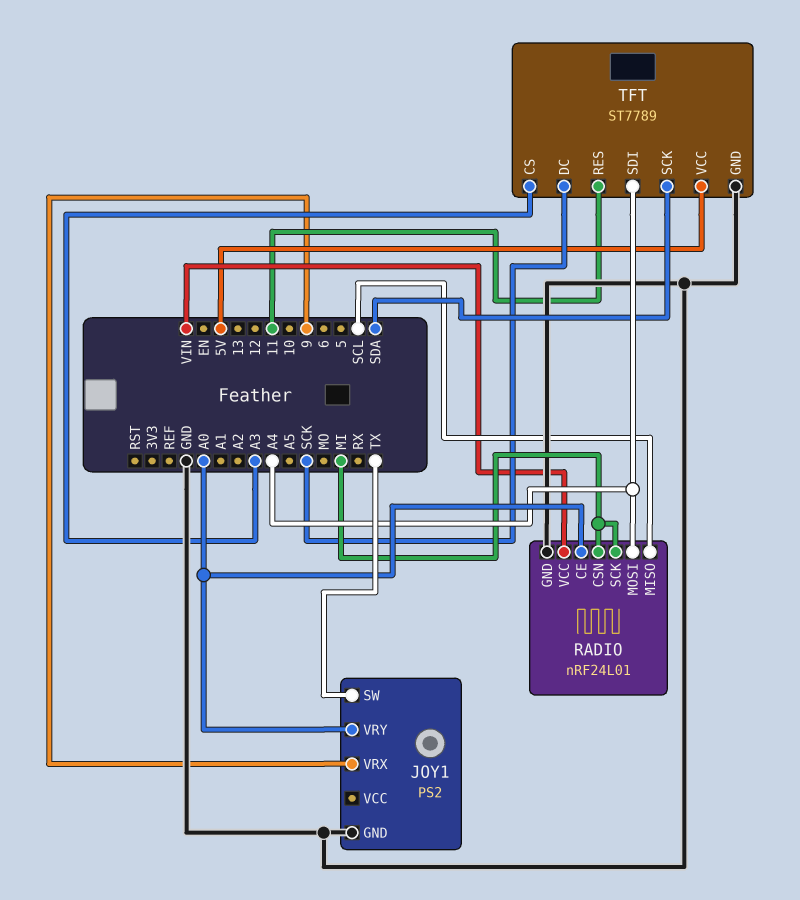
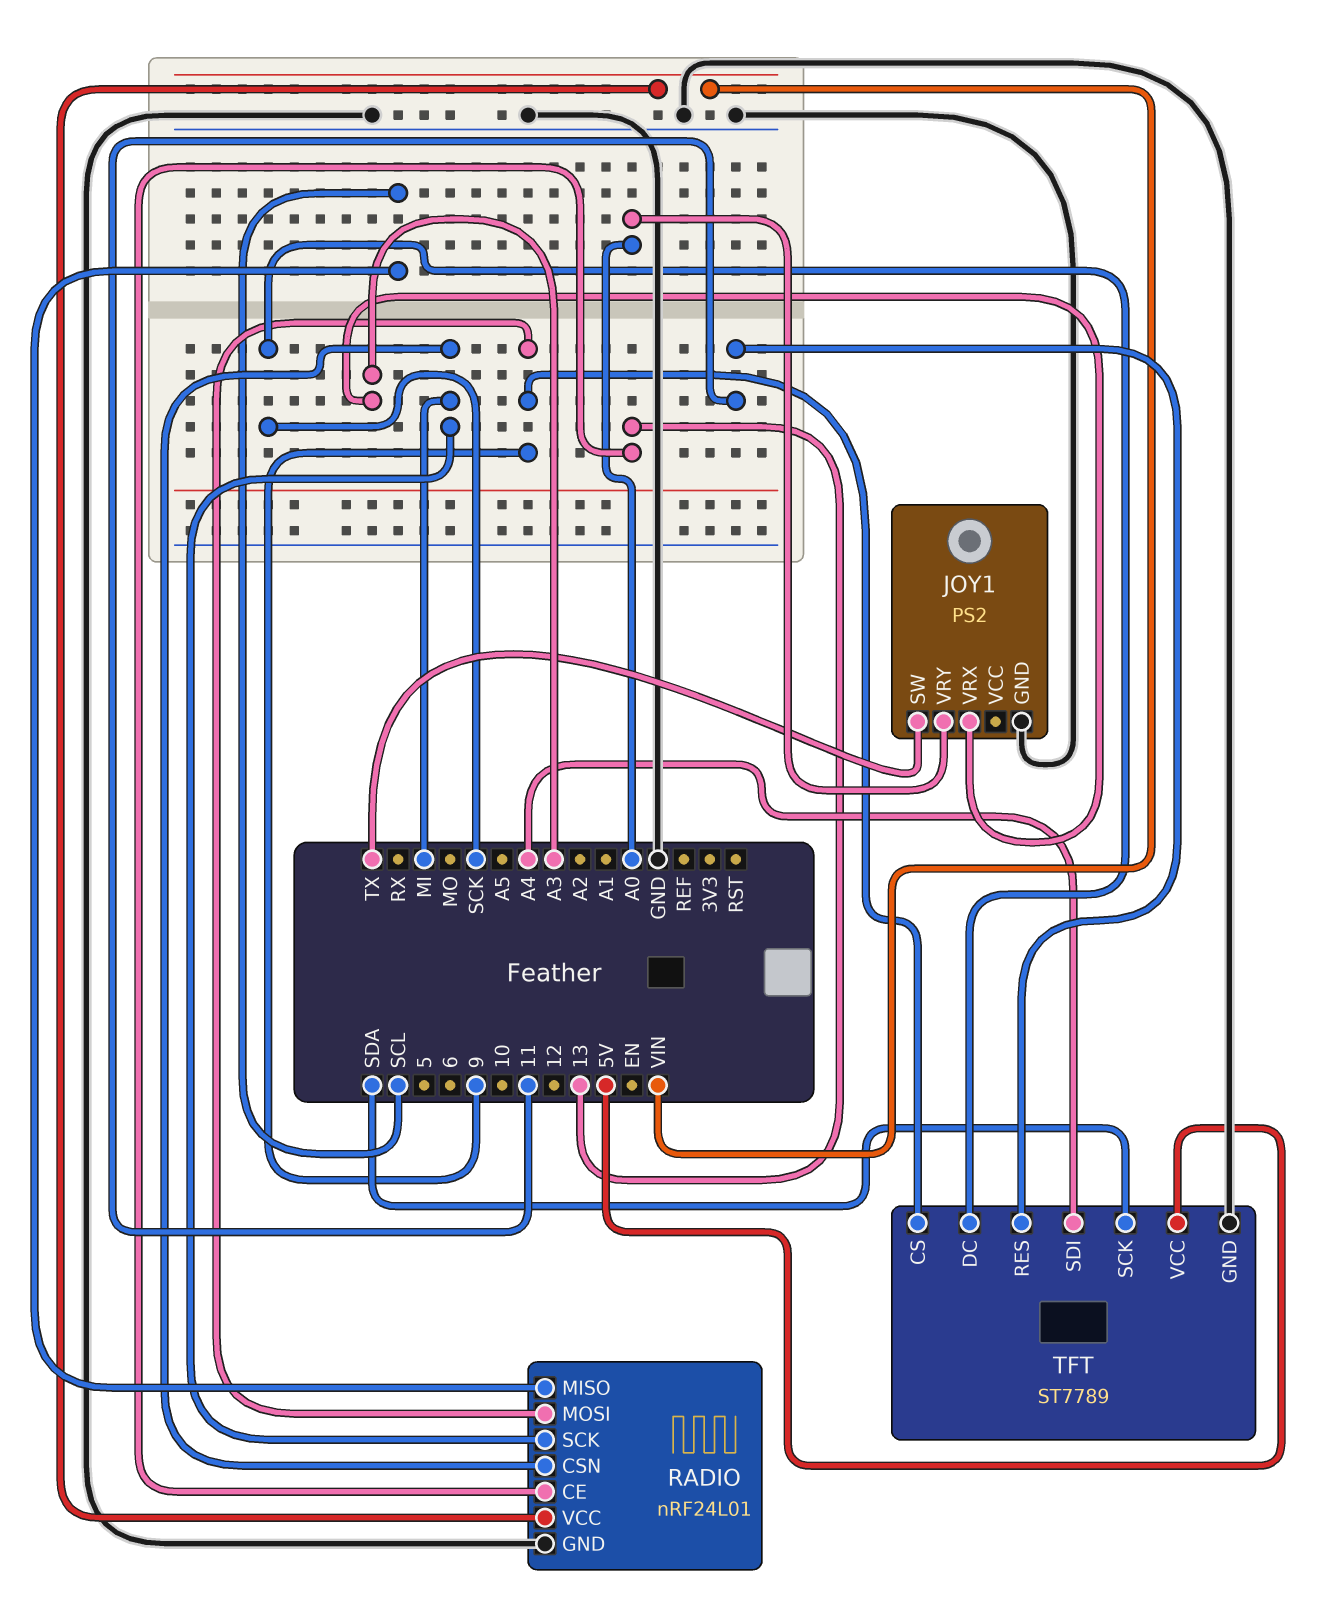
JOY1 pin VRX: 9 -> A3
RADIO pin CE: A0 -> 13
RADIO pin MOSI: A4 -> 9
TFT pin CS: A3 -> 9

